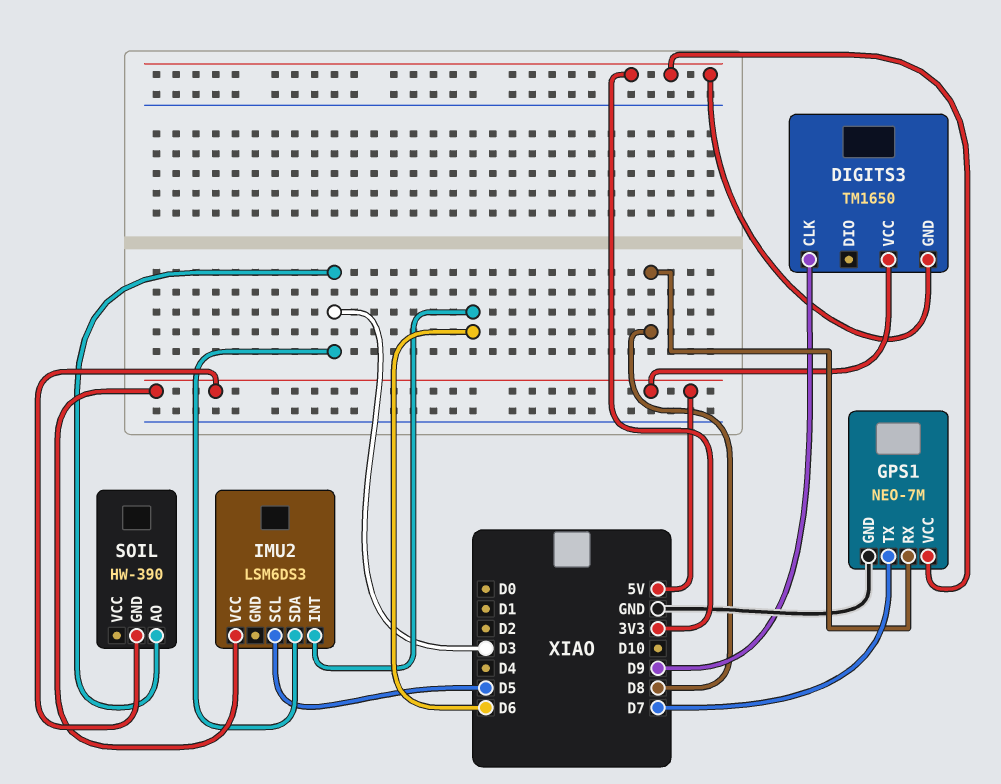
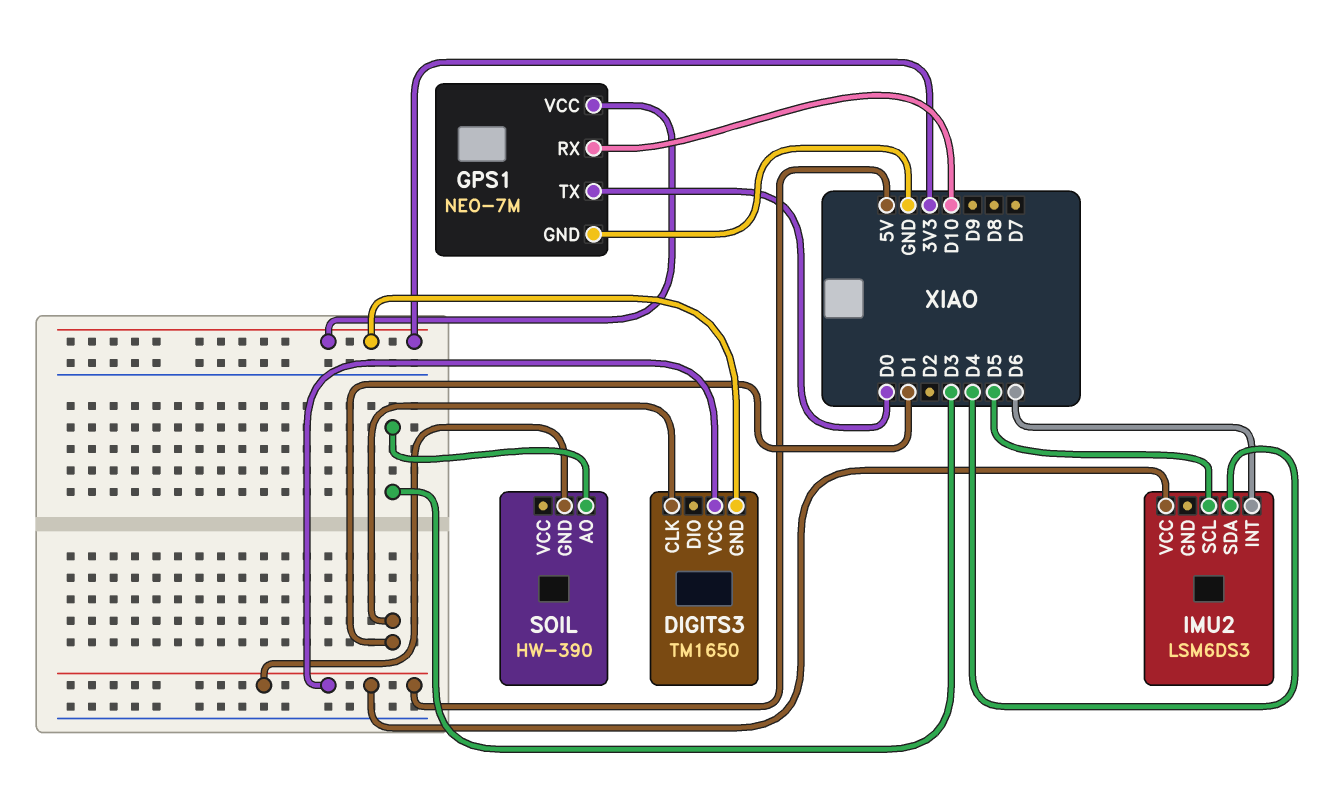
DIGITS3 pin CLK: D9 -> D1
GPS1 pin RX: D8 -> D10
GPS1 pin TX: D7 -> D0
IMU2 pin SDA: D3 -> D4

